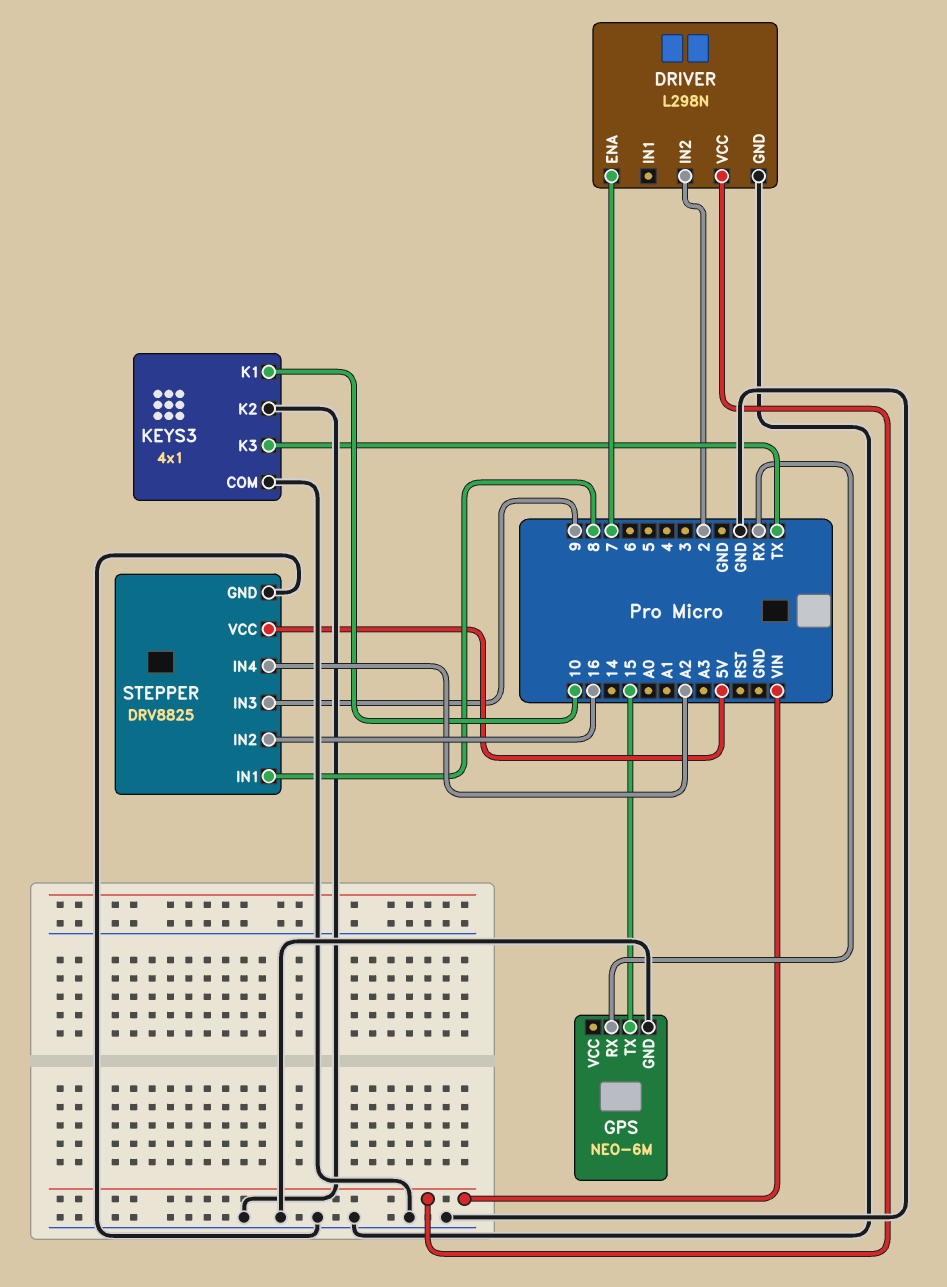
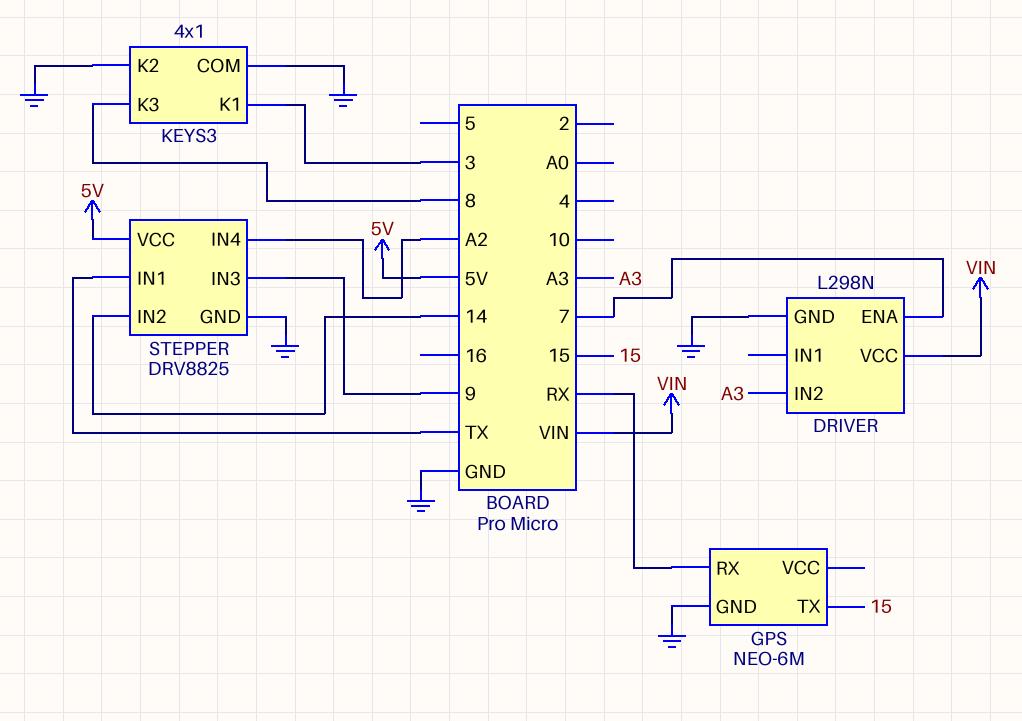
DRIVER pin IN2: 2 -> A3
KEYS3 pin K1: 10 -> 3
KEYS3 pin K3: TX -> 8
STEPPER pin IN1: 8 -> TX
STEPPER pin IN2: 16 -> 14

